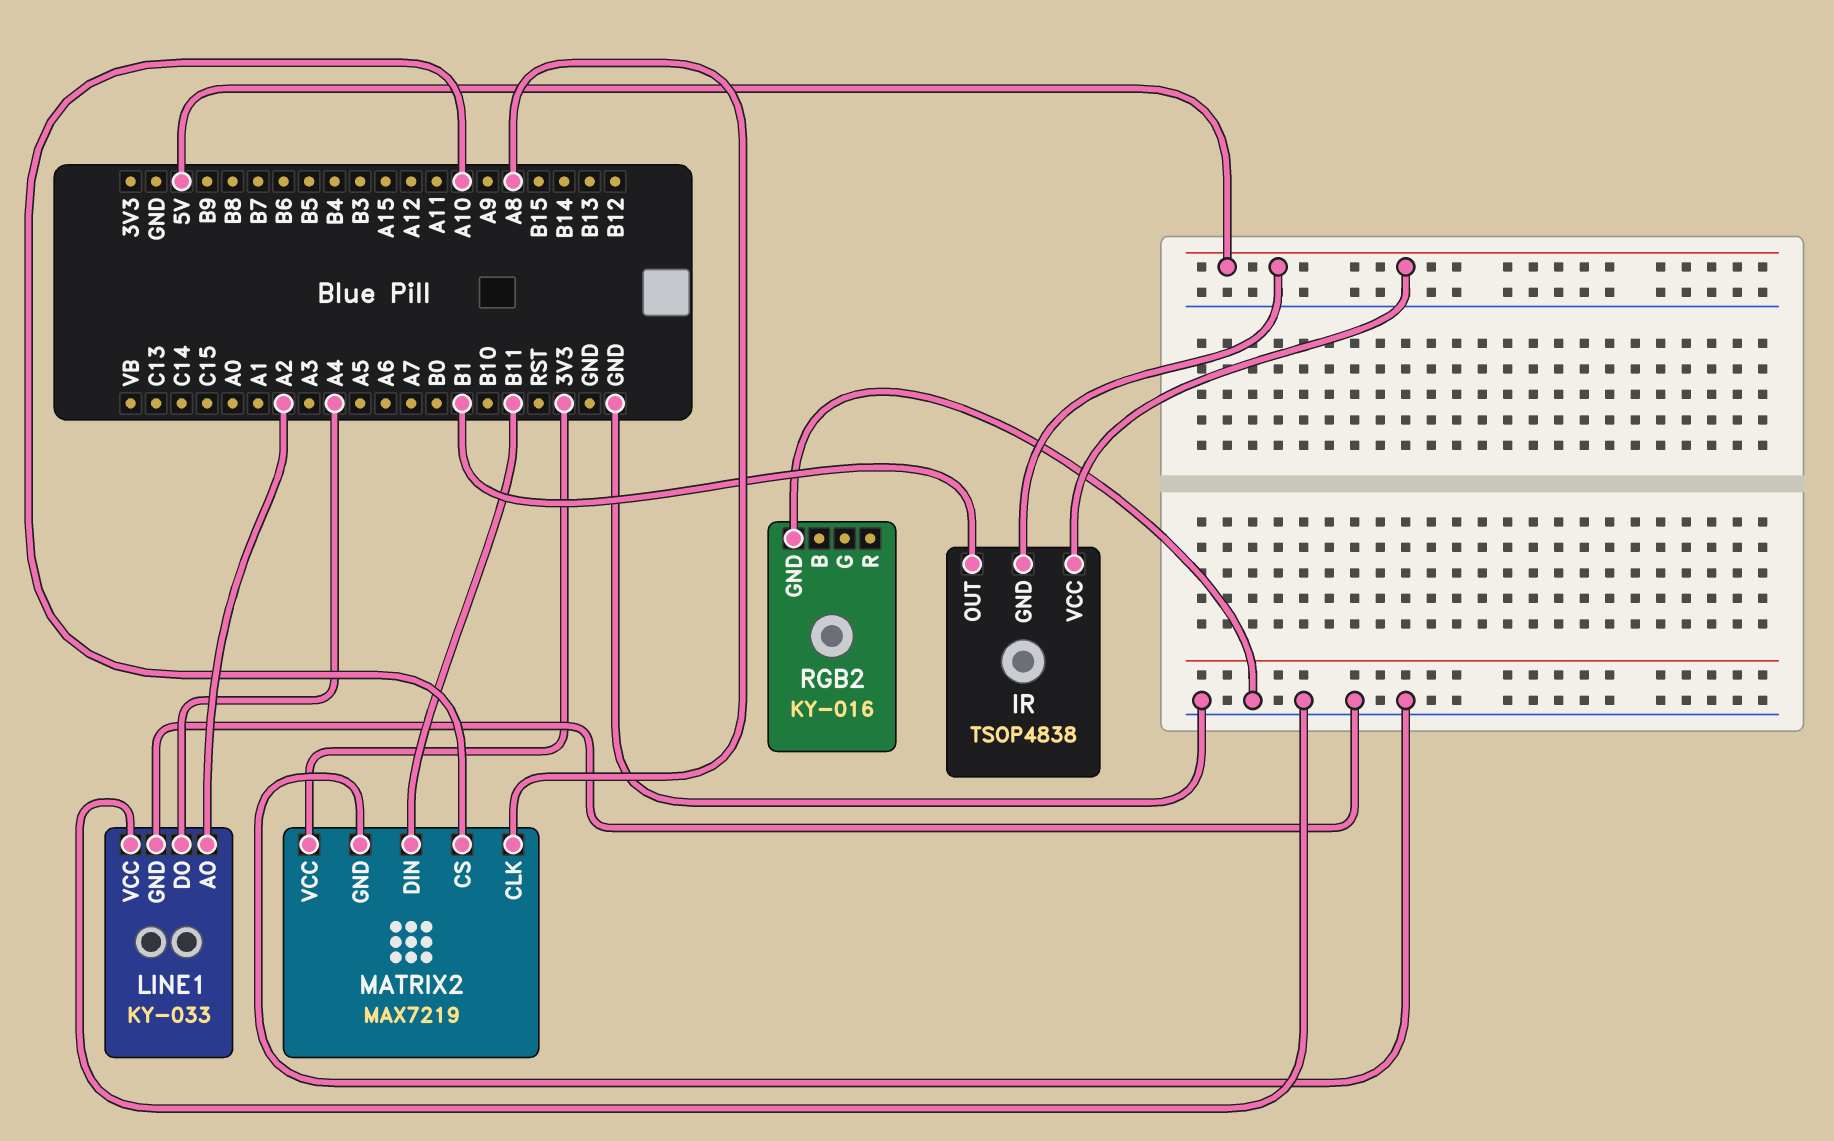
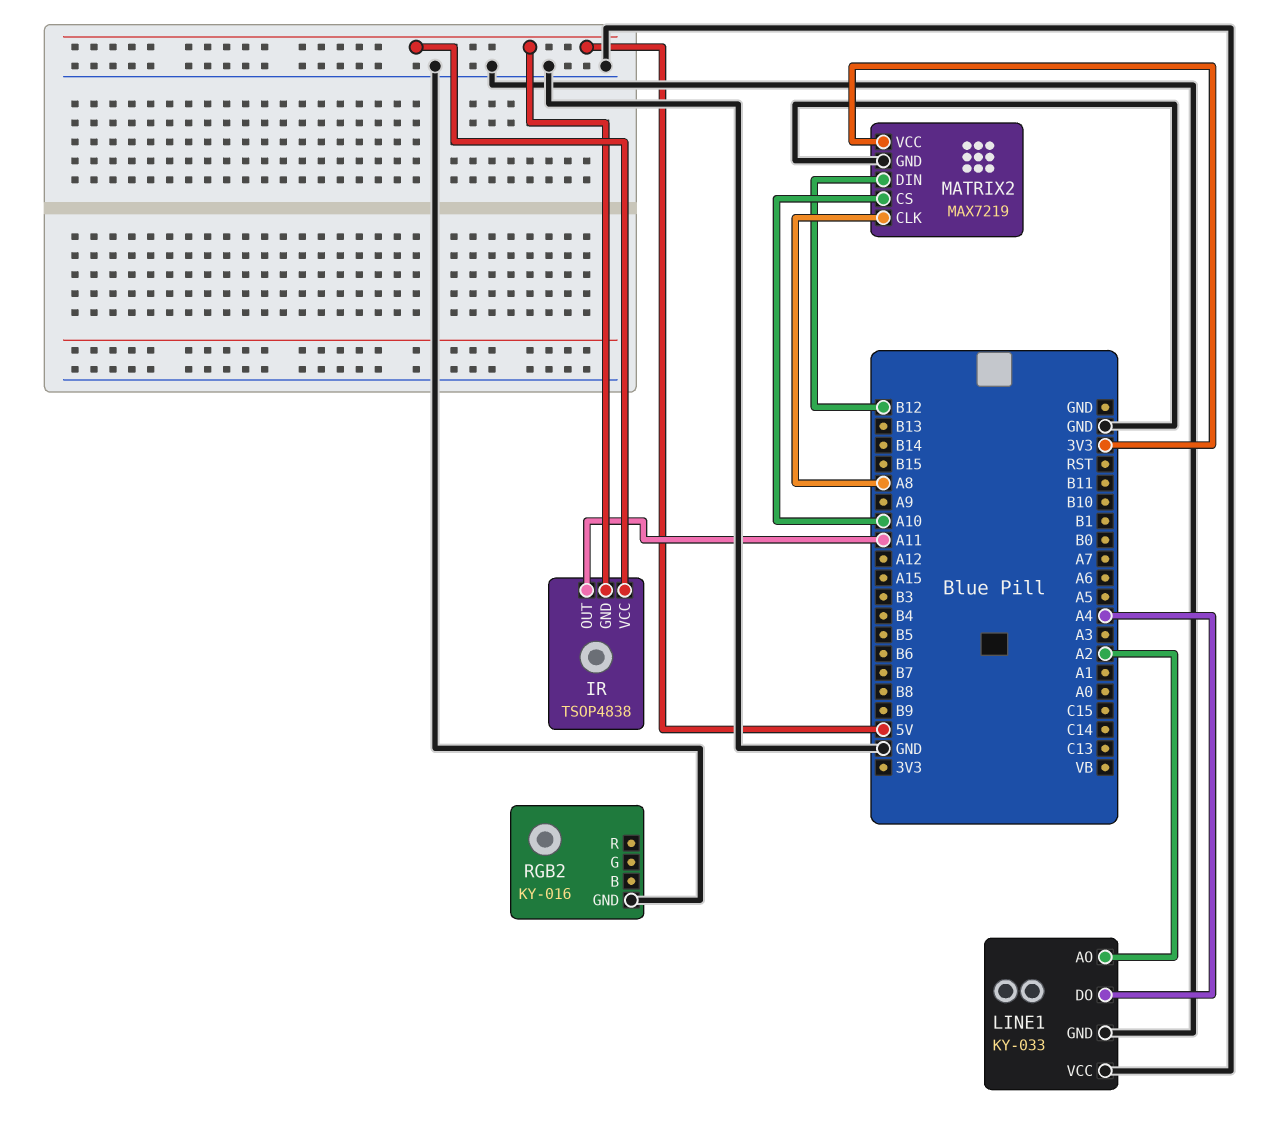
IR pin OUT: B1 -> A11
MATRIX2 pin DIN: B11 -> B12

